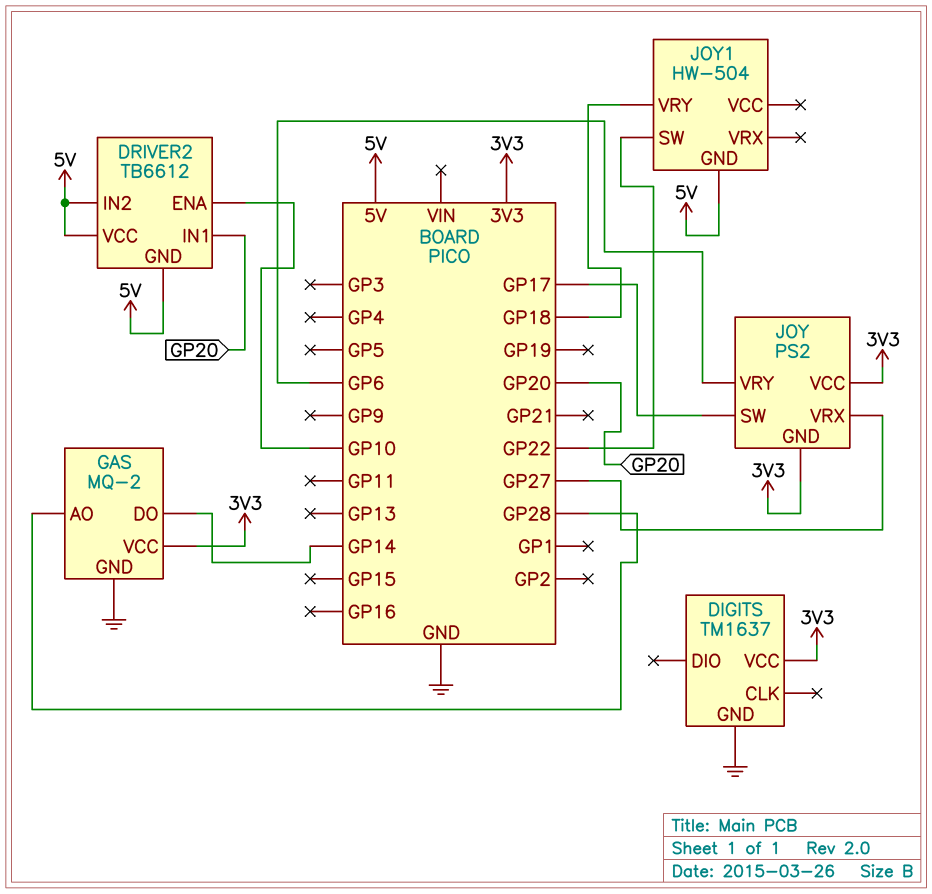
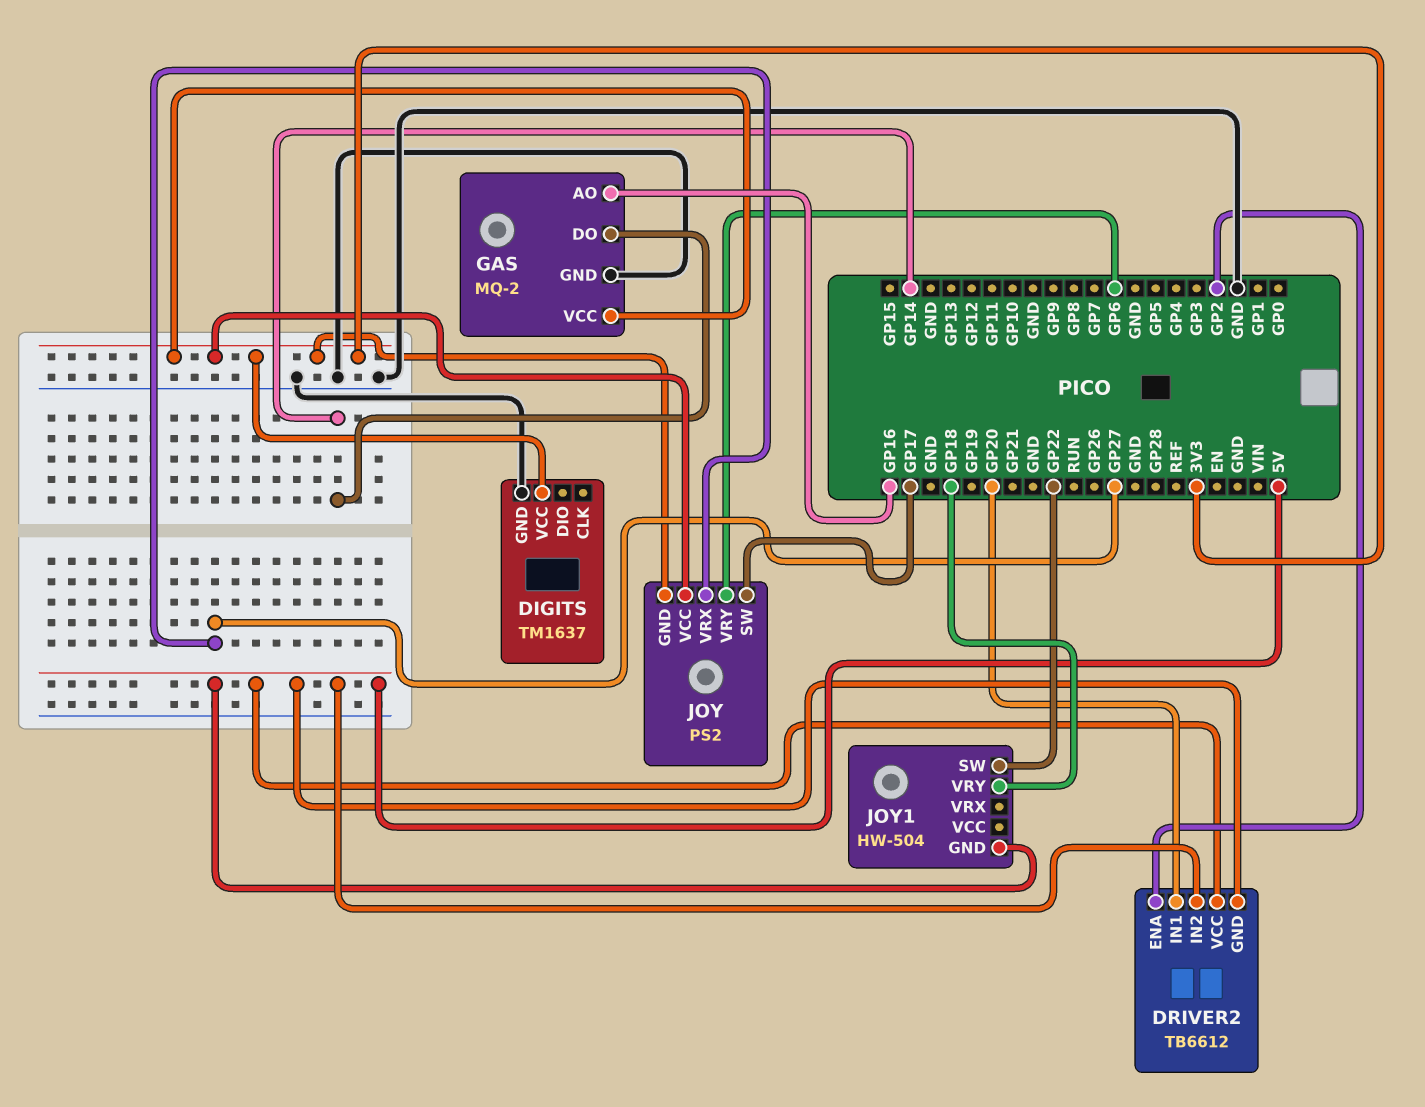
DRIVER2 pin ENA: GP10 -> GP2
GAS pin AO: GP28 -> GP16

